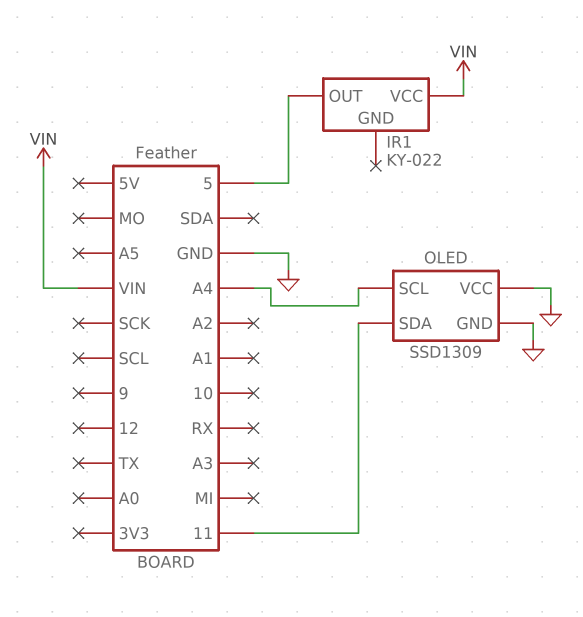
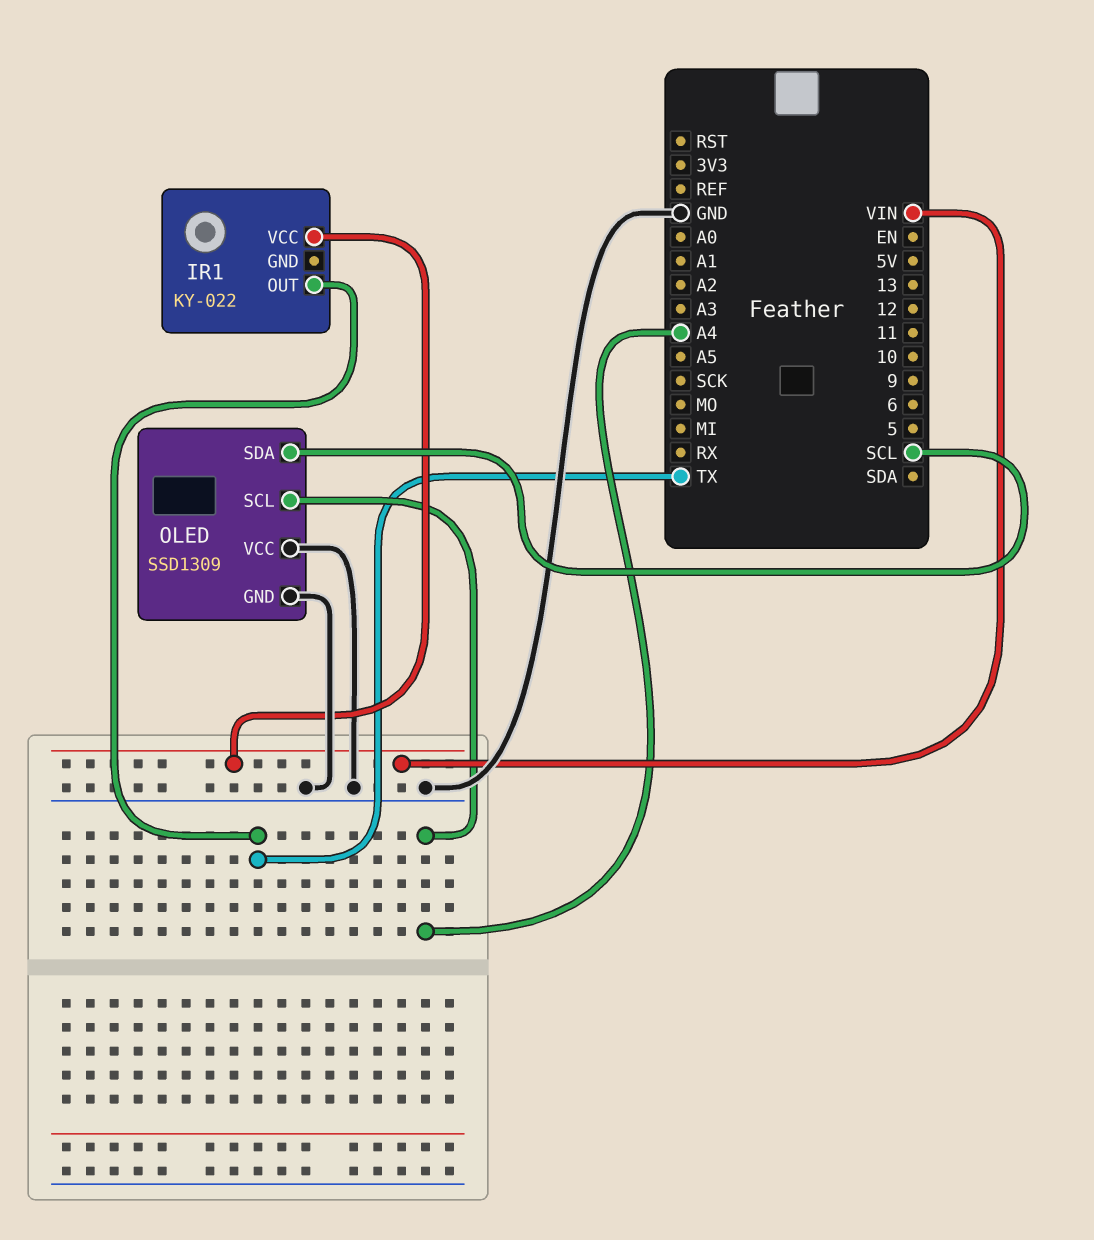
IR1 pin OUT: 5 -> TX
OLED pin SDA: 11 -> SCL

